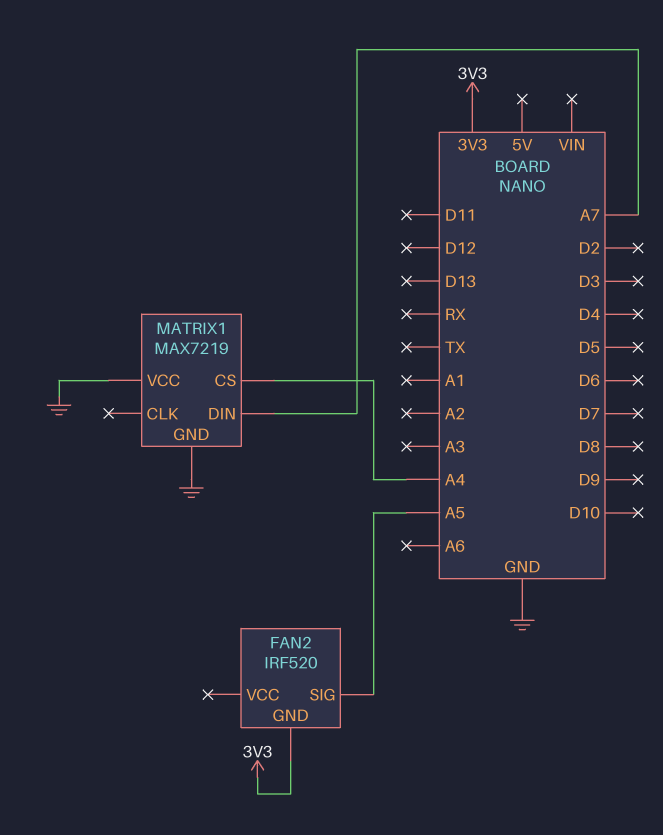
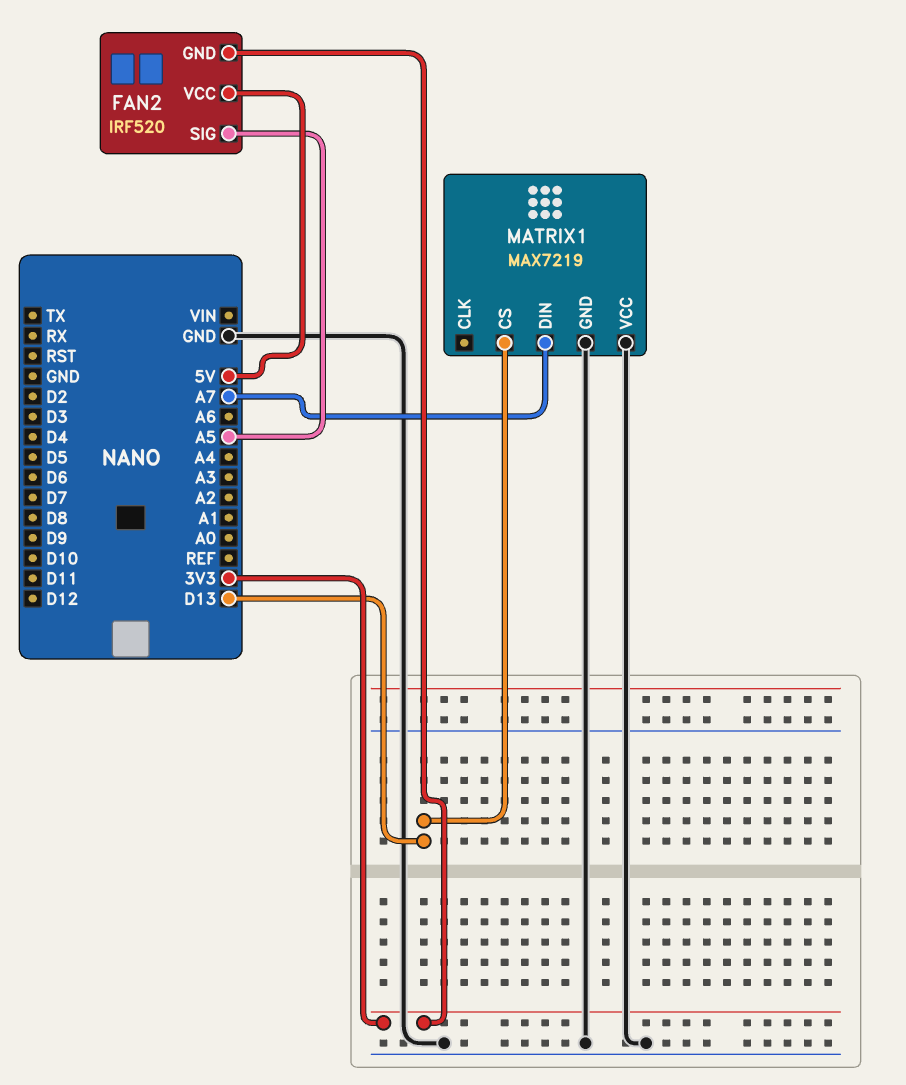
FAN2 pin VCC: none -> 5V
MATRIX1 pin CS: A4 -> D13

